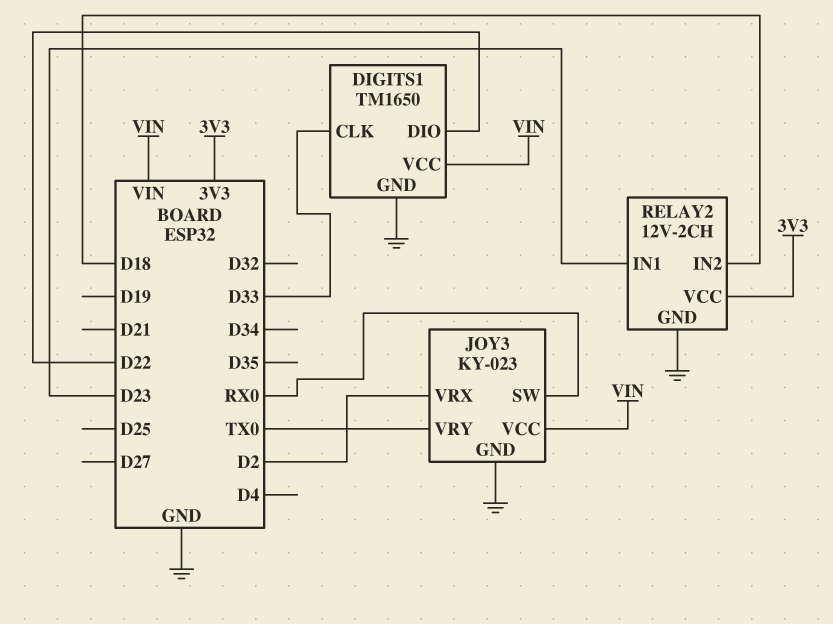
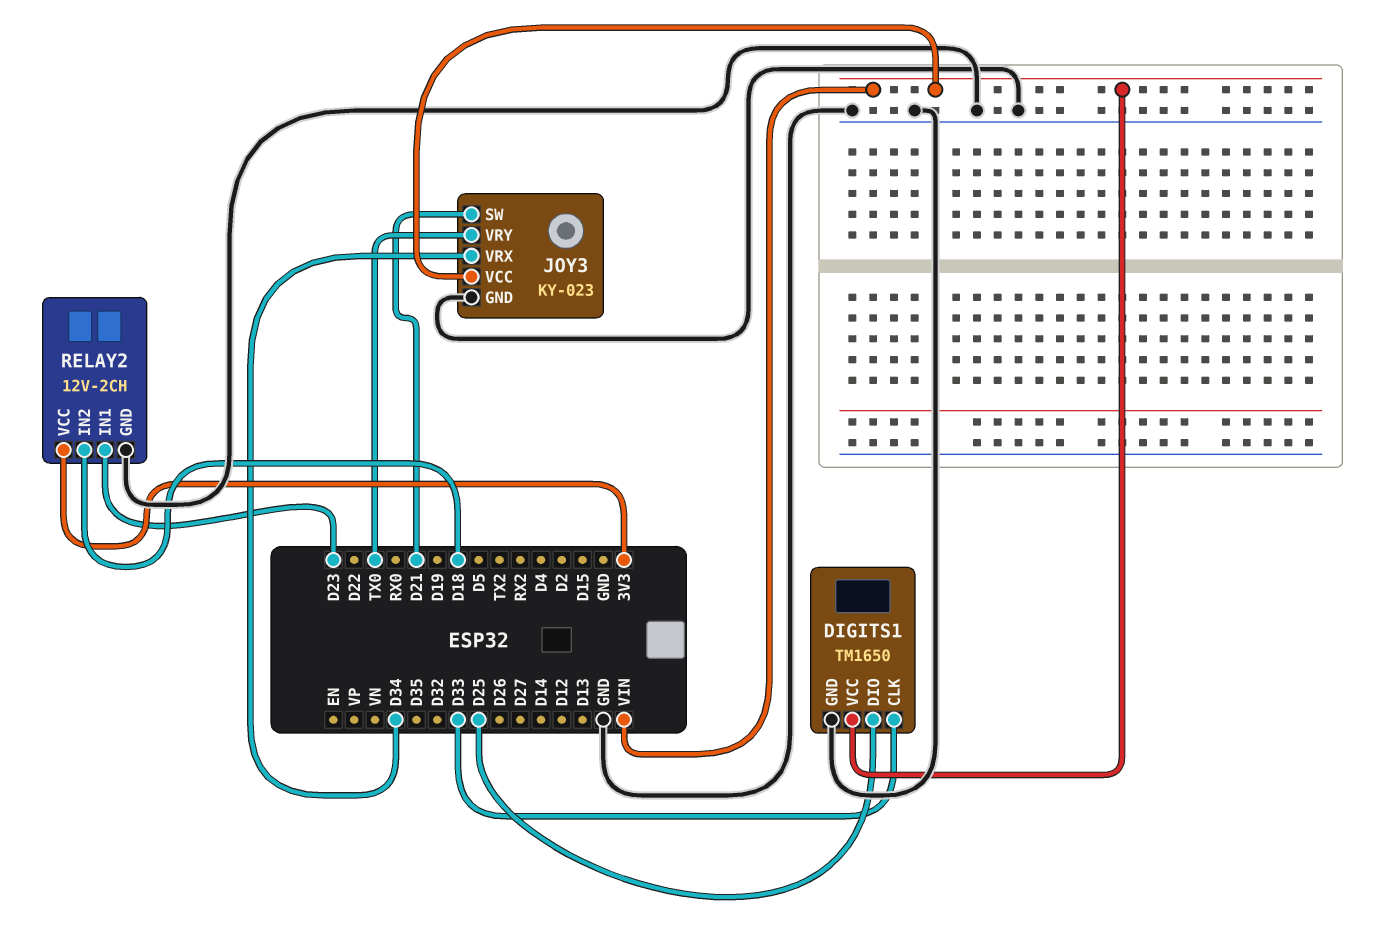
DIGITS1 pin DIO: D22 -> D25
JOY3 pin SW: RX0 -> D21
JOY3 pin VRX: D2 -> D34

